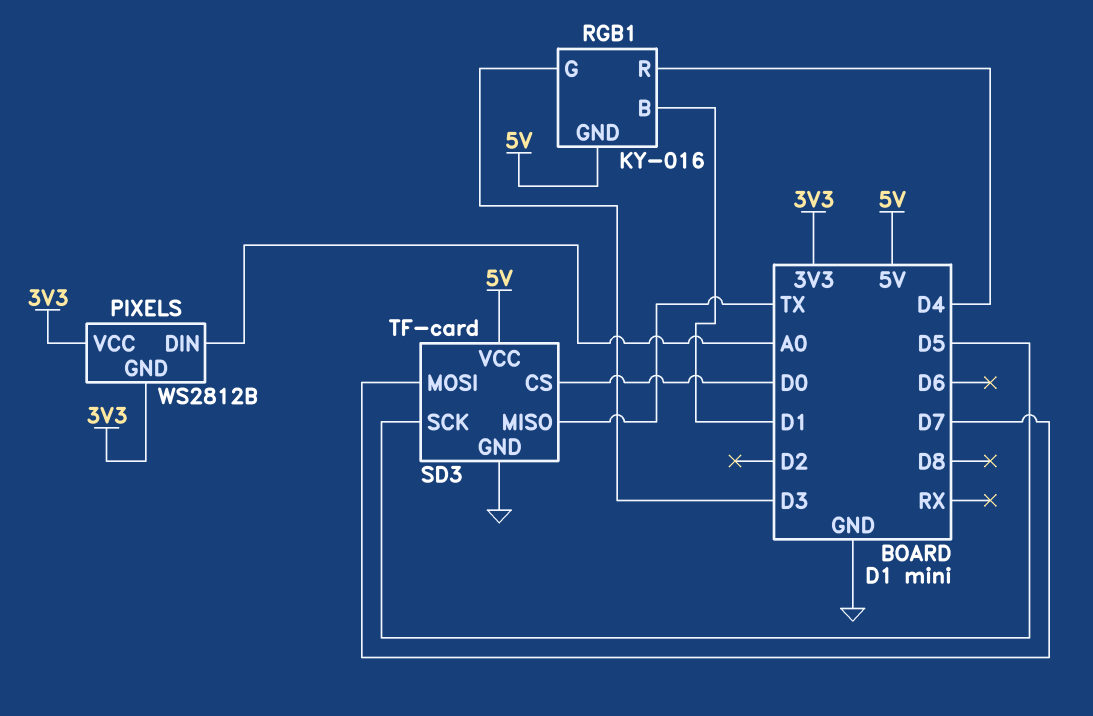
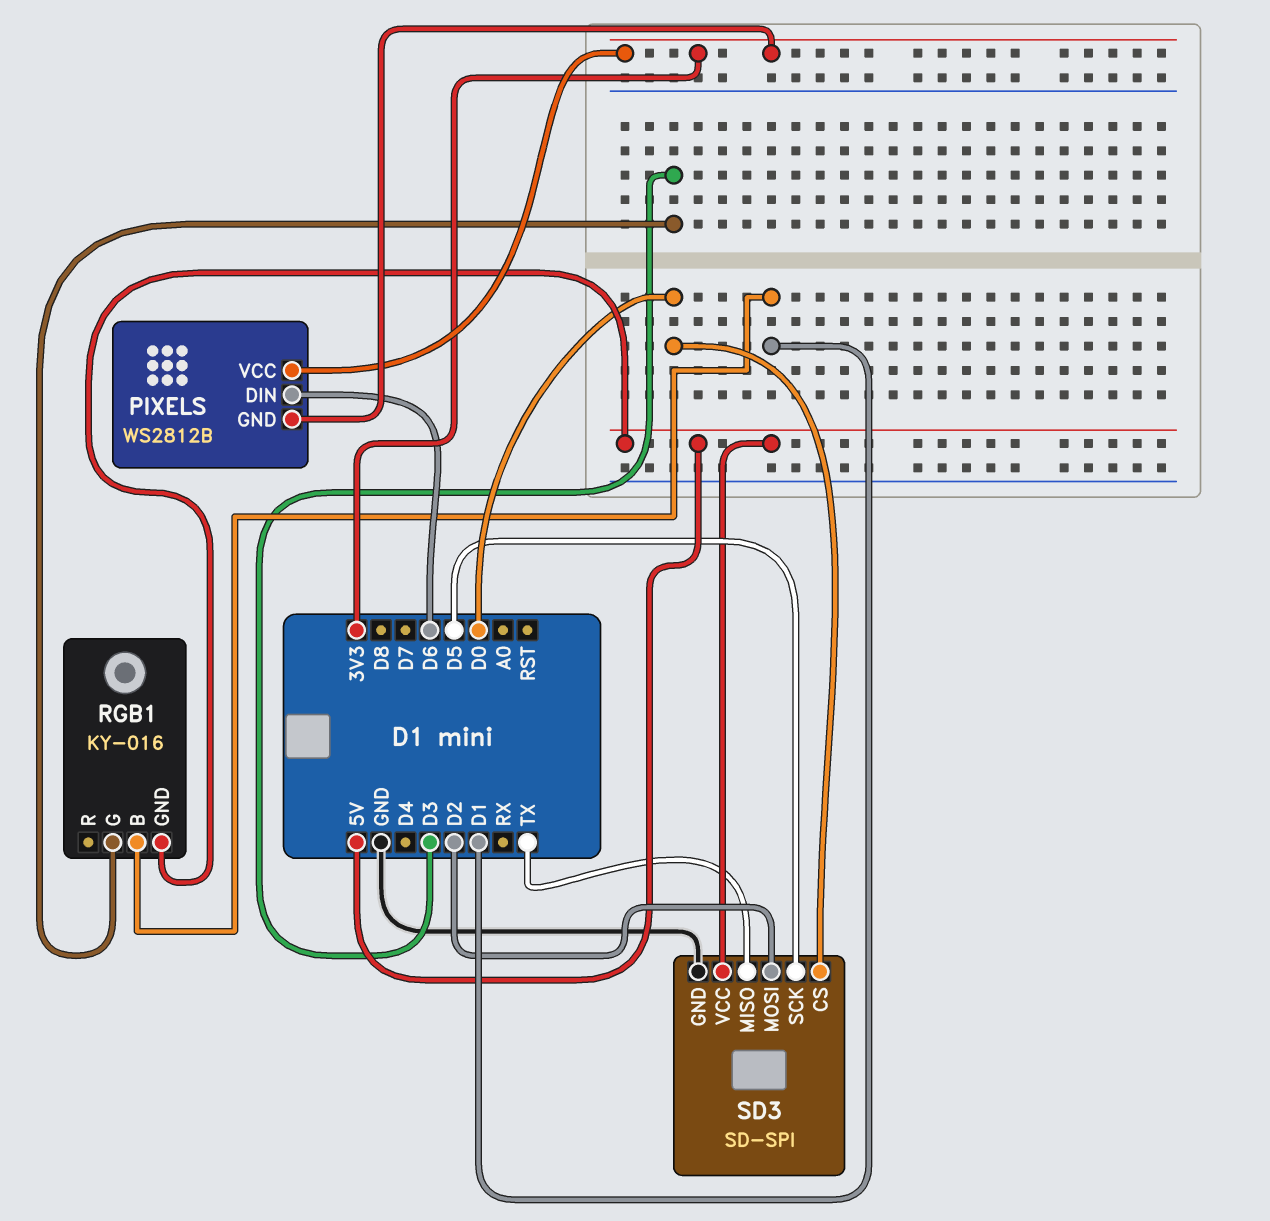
PIXELS pin DIN: A0 -> D6
RGB1 pin R: D4 -> none
SD3: TF-card -> SD-SPI
SD3 pin MOSI: D7 -> D2

